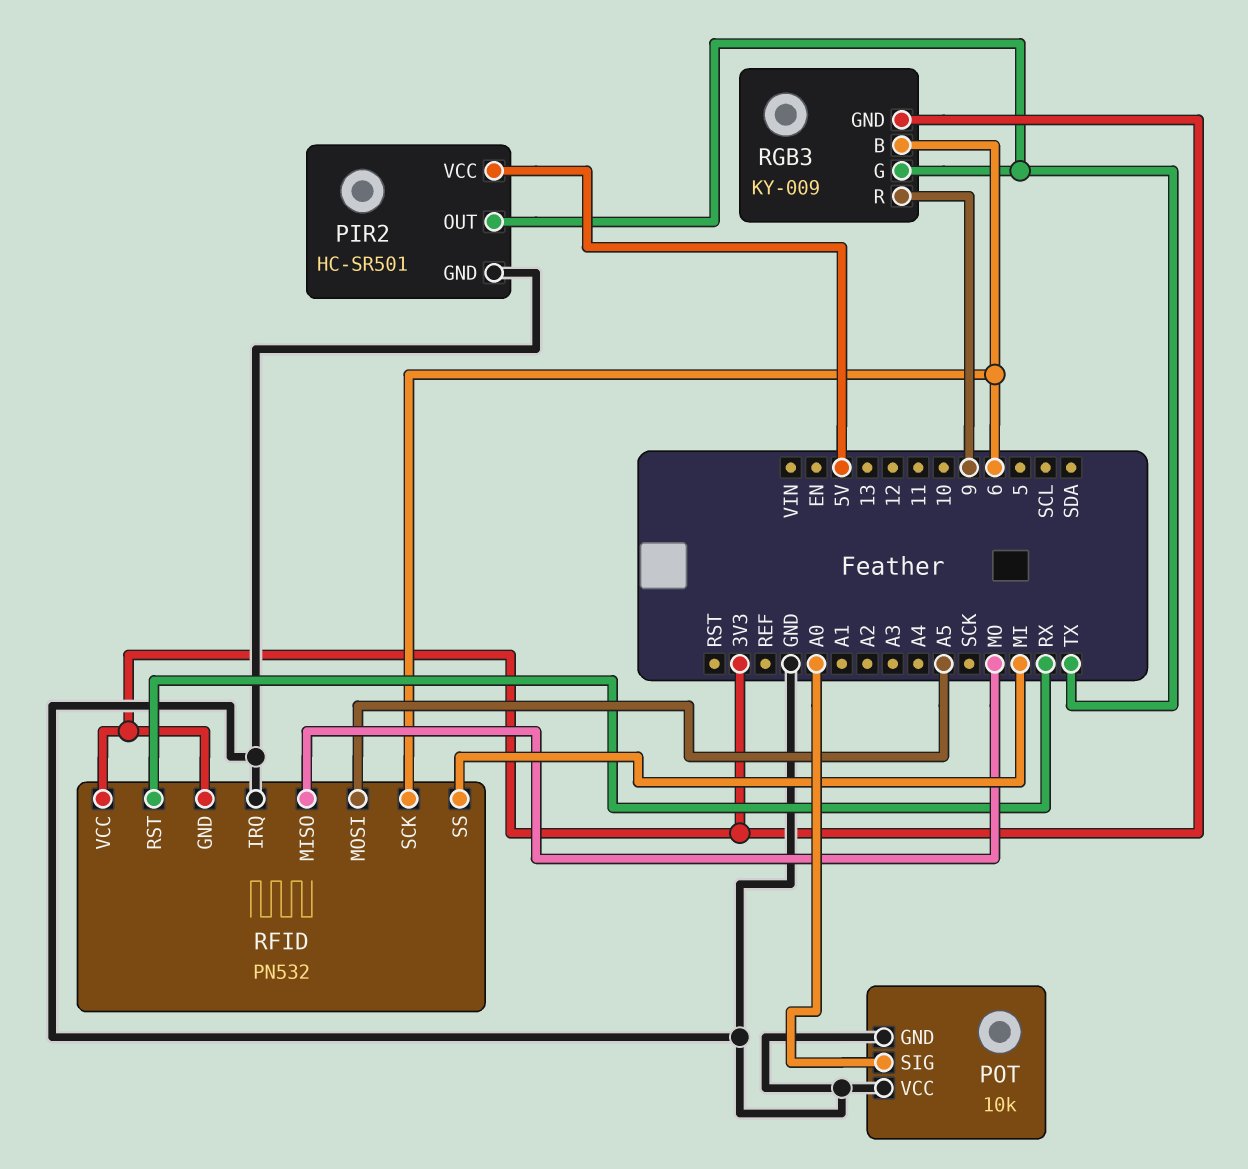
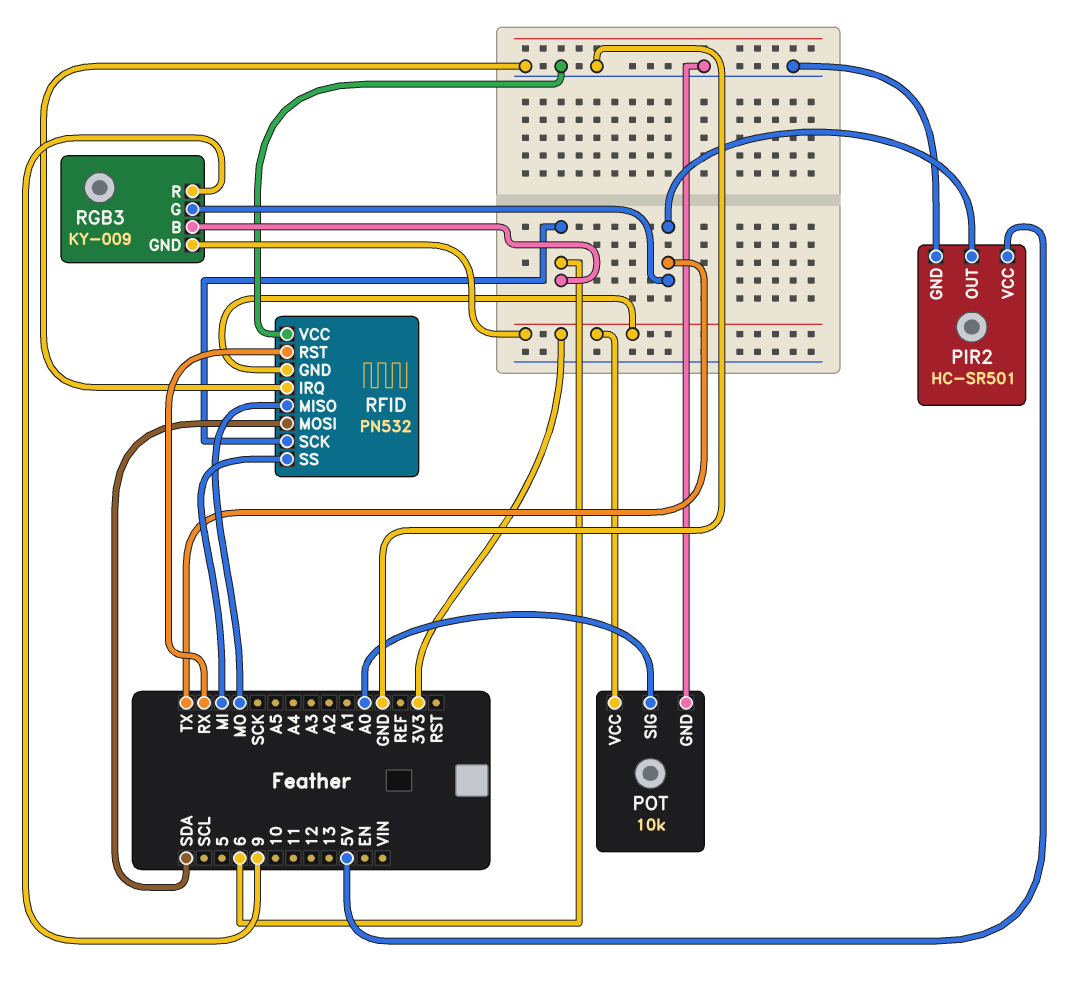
POT pin VCC: GND -> 3V3
RFID pin MOSI: A5 -> SDA
RFID pin VCC: 3V3 -> GND

